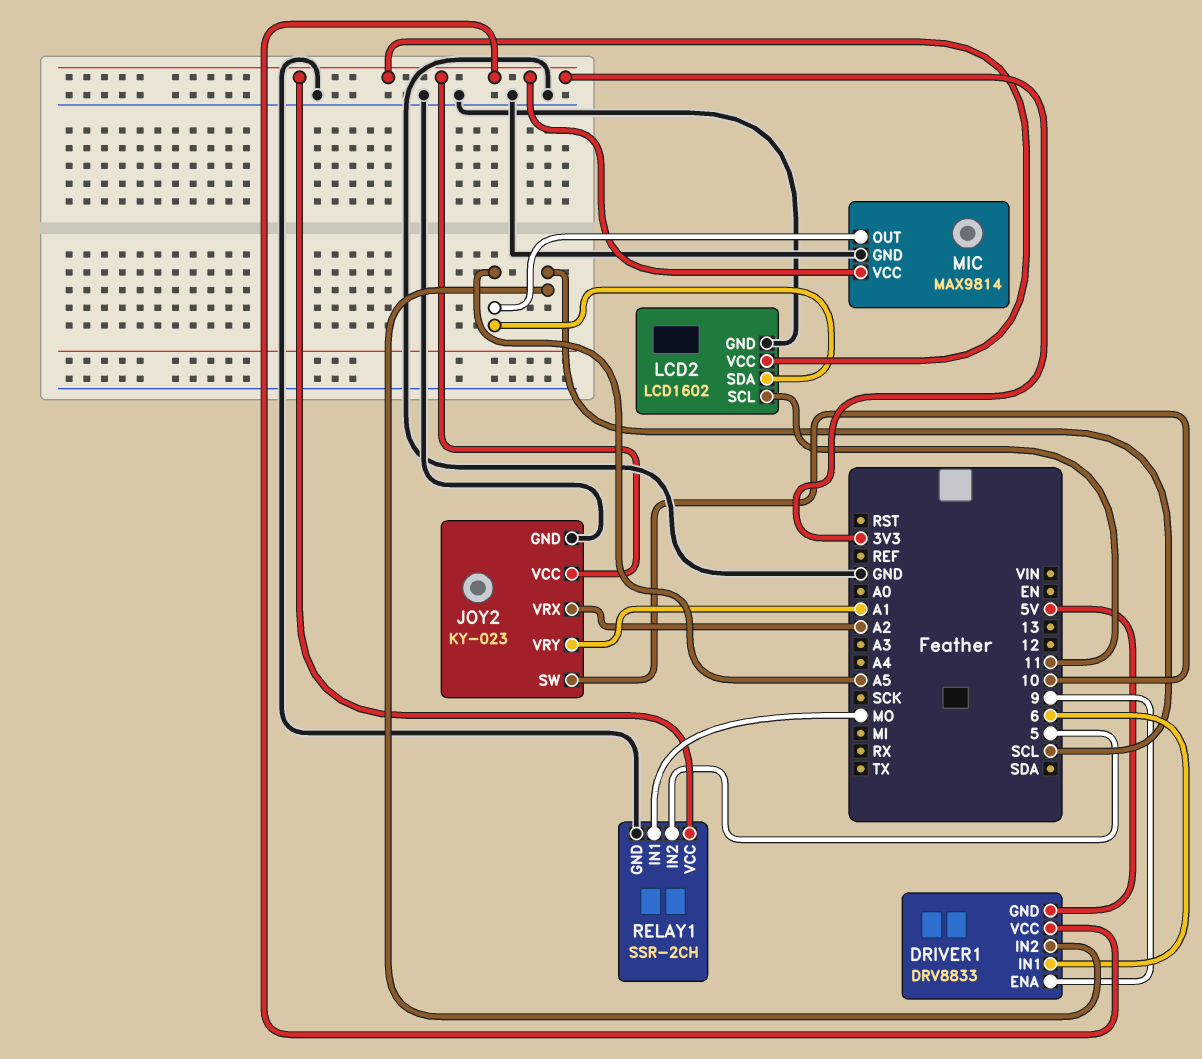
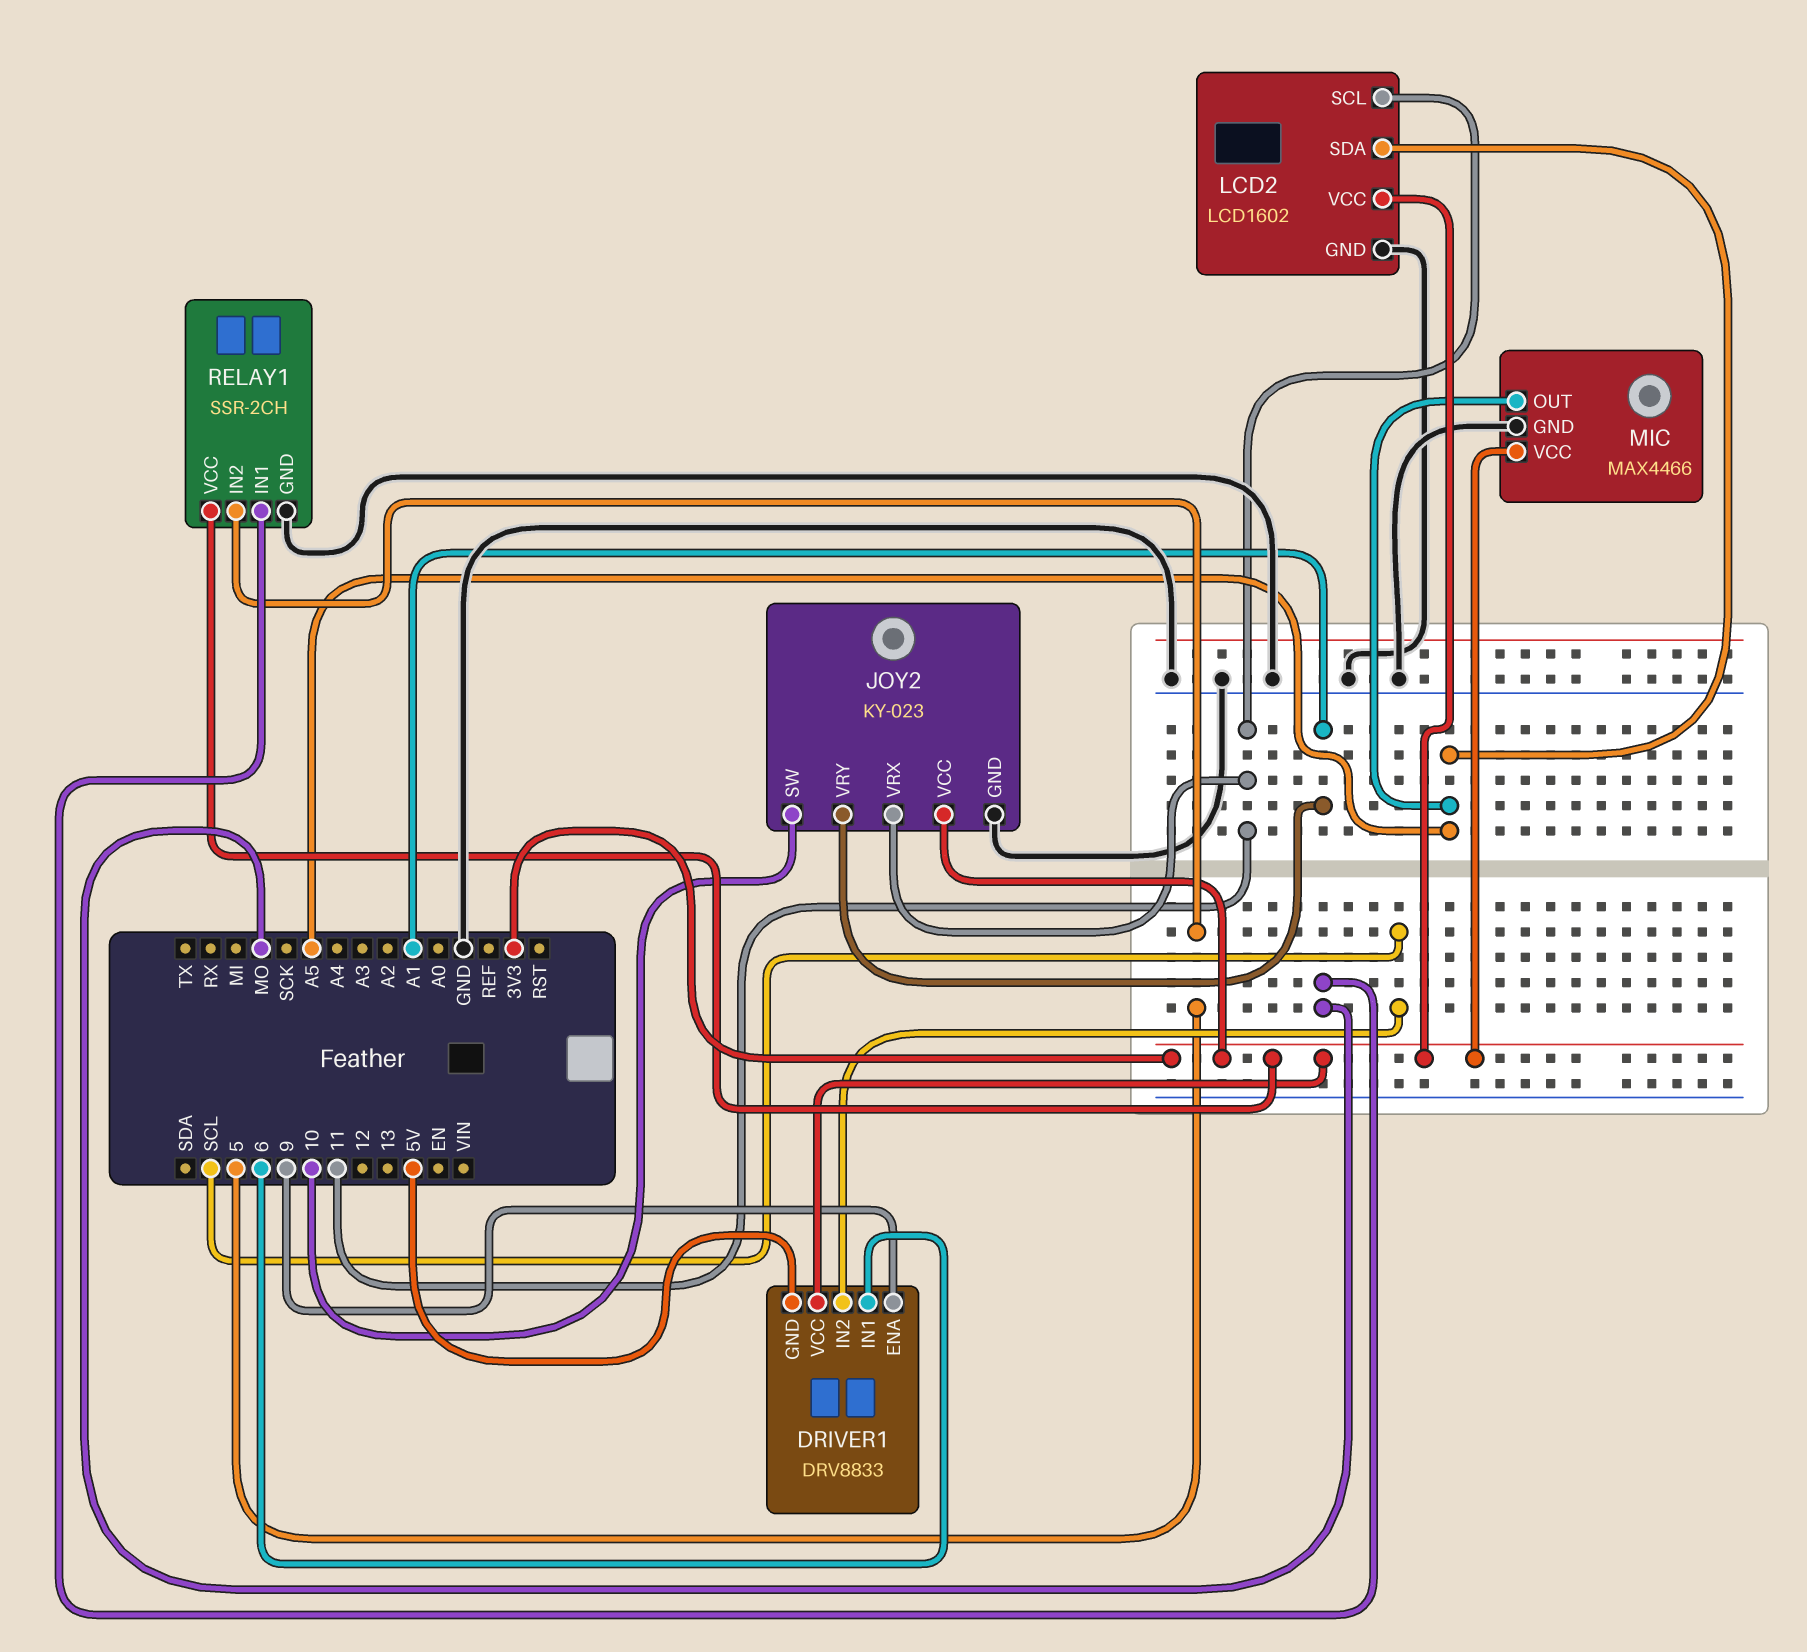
JOY2 pin VRX: A2 -> 11
MIC: MAX9814 -> MAX4466

